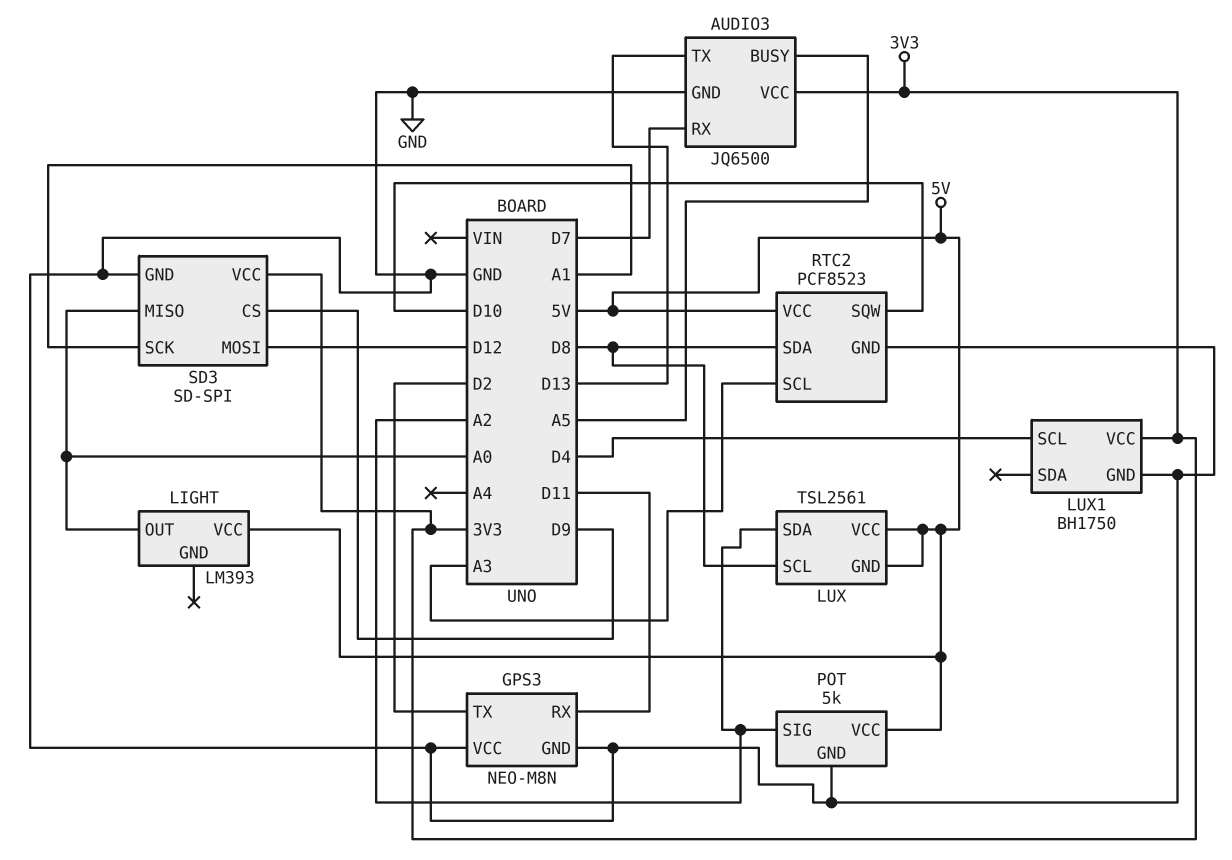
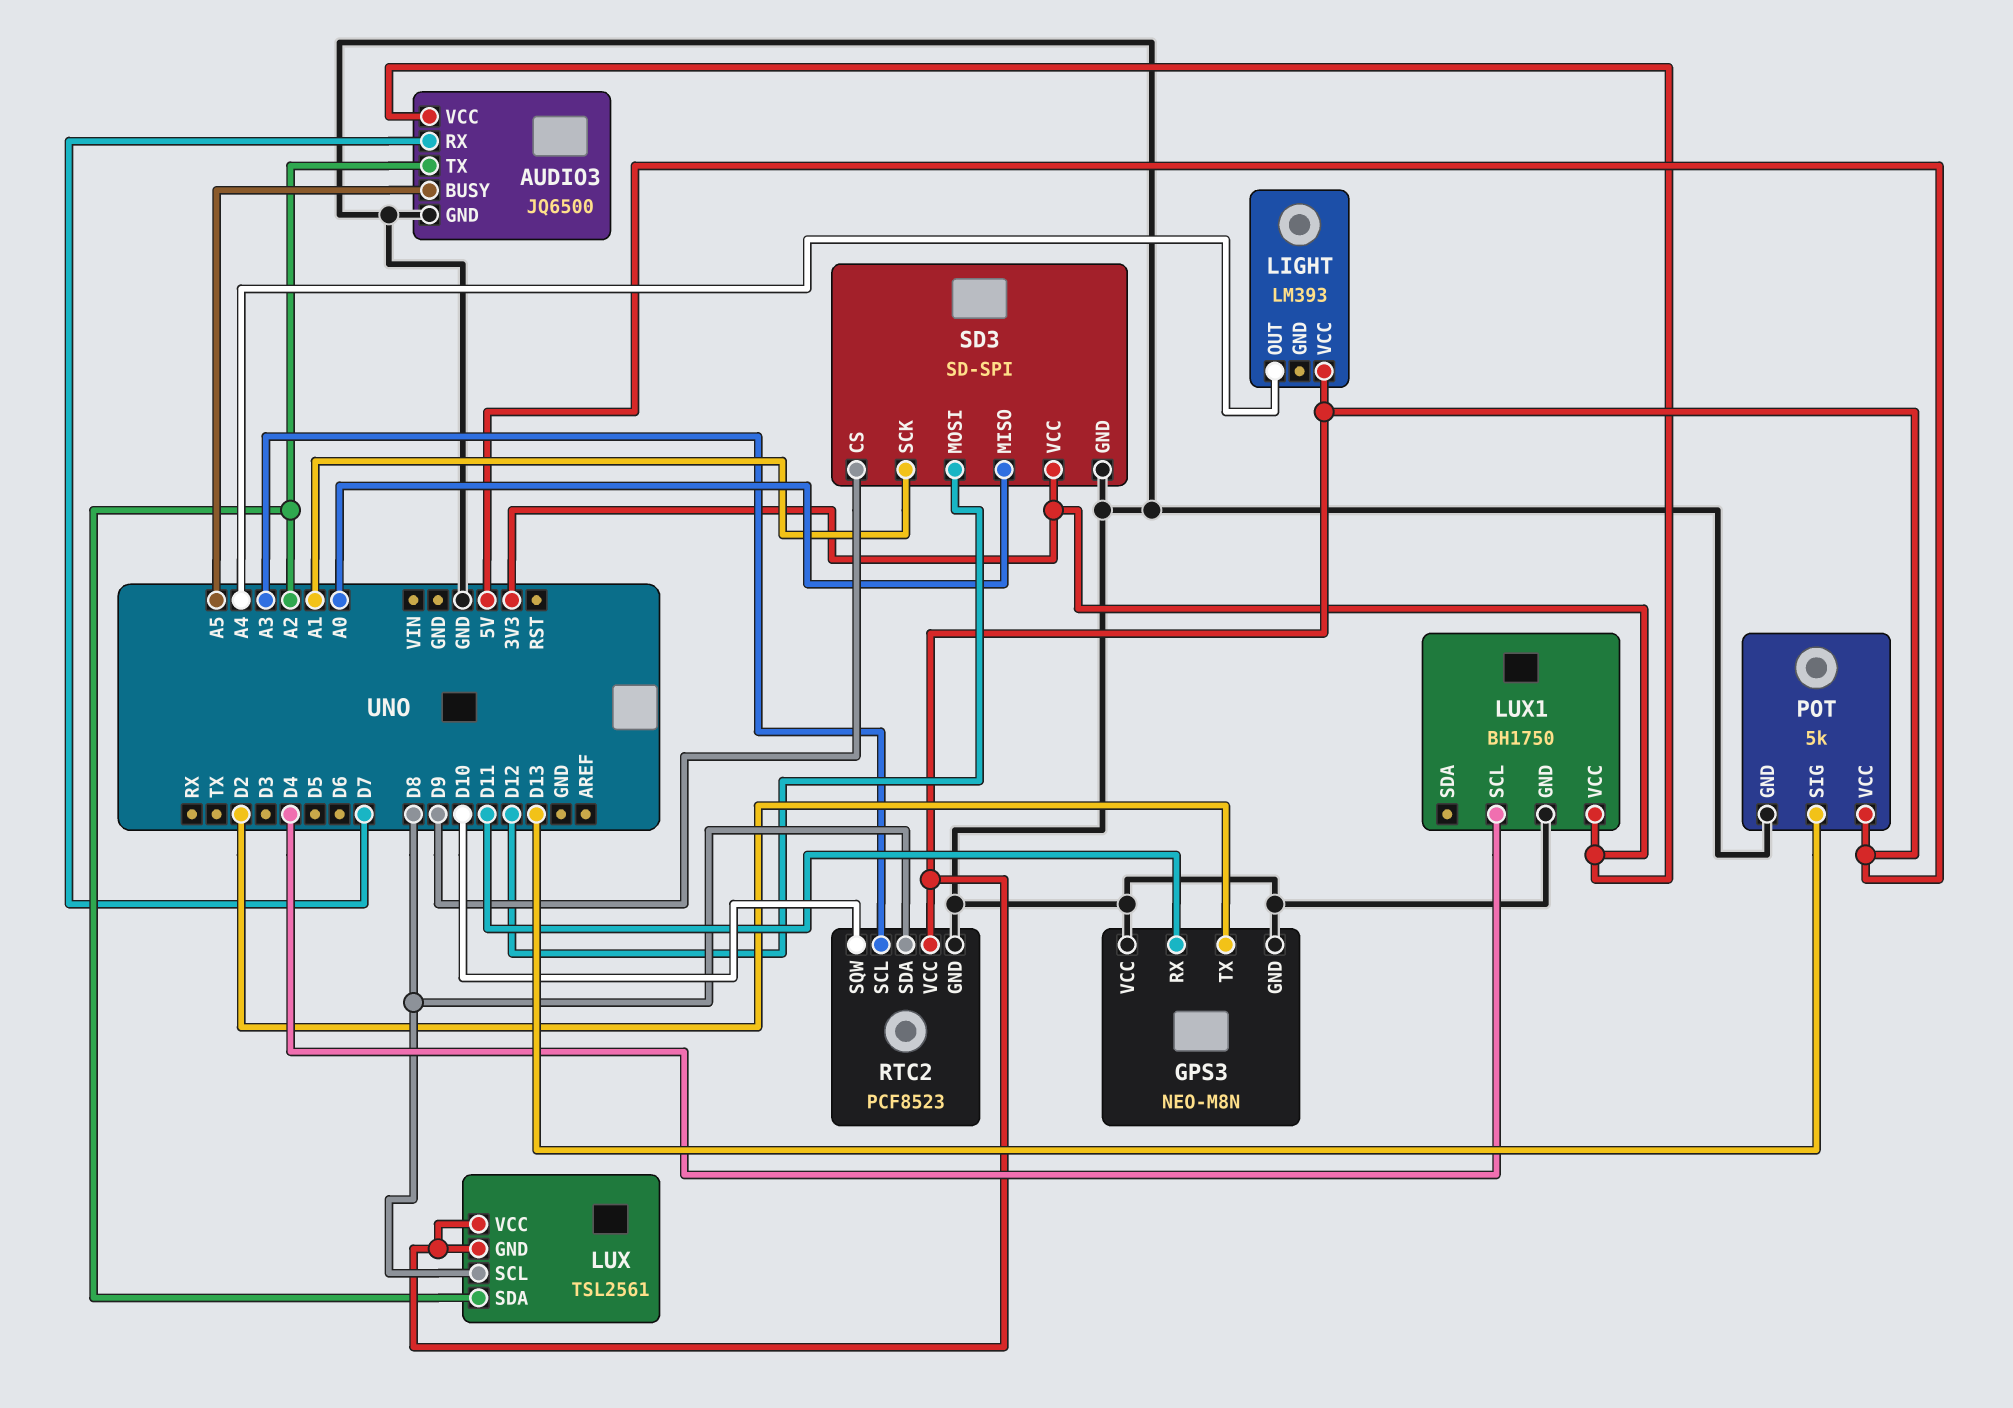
AUDIO3 pin TX: D13 -> A2
LIGHT pin OUT: A0 -> A4
POT pin SIG: A2 -> D13

